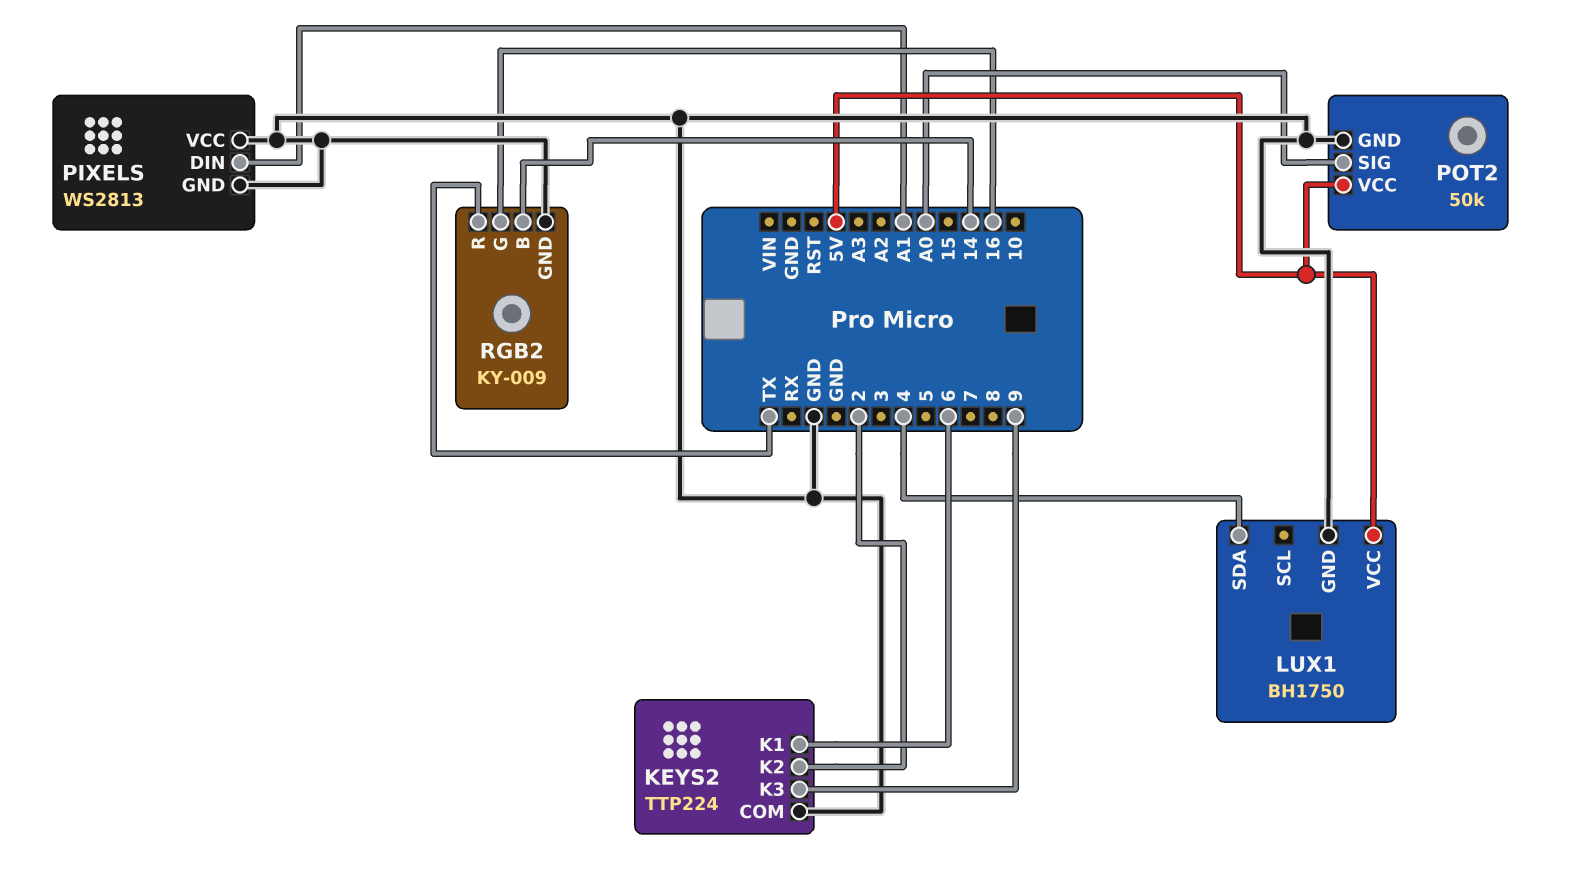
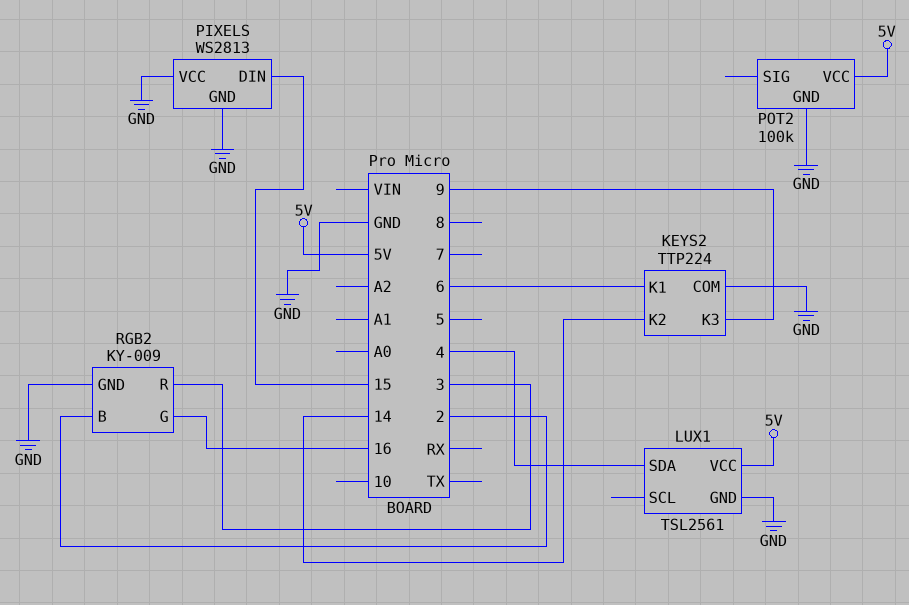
KEYS2 pin K2: 2 -> 14
LUX1: BH1750 -> TSL2561
PIXELS pin DIN: A1 -> 15
POT2: 50k -> 100k
POT2 pin SIG: A0 -> none
RGB2 pin B: 14 -> 2
RGB2 pin R: TX -> 3

